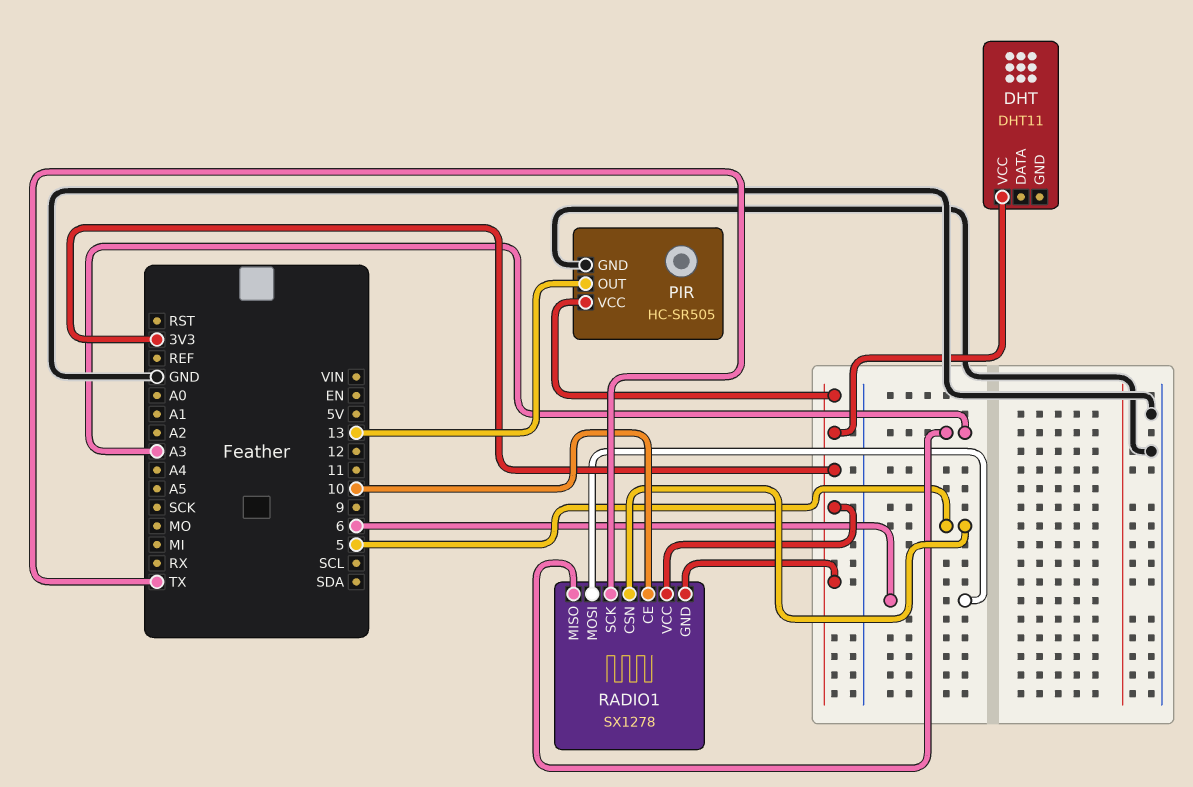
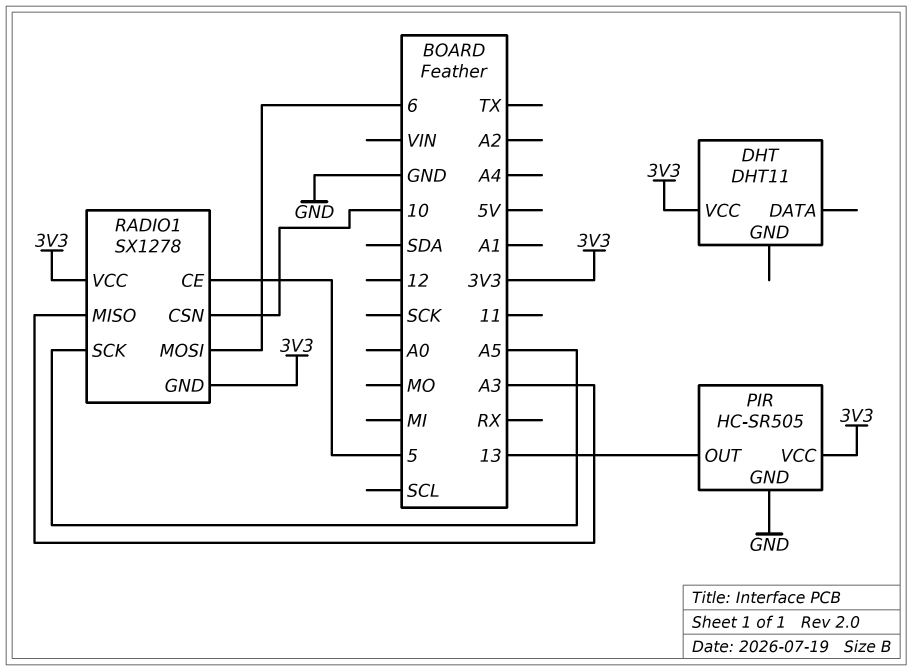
RADIO1 pin CE: 10 -> 5
RADIO1 pin CSN: 5 -> 10
RADIO1 pin SCK: TX -> A5

